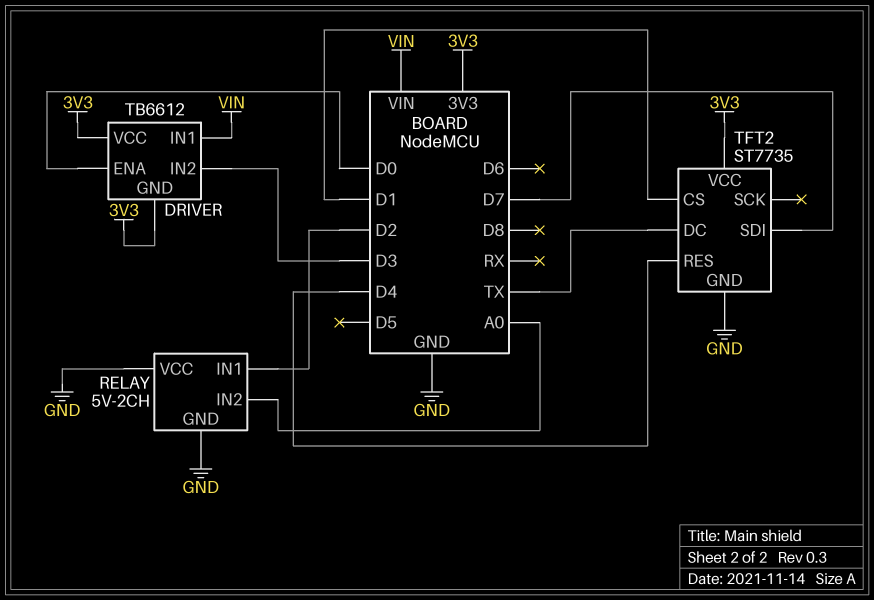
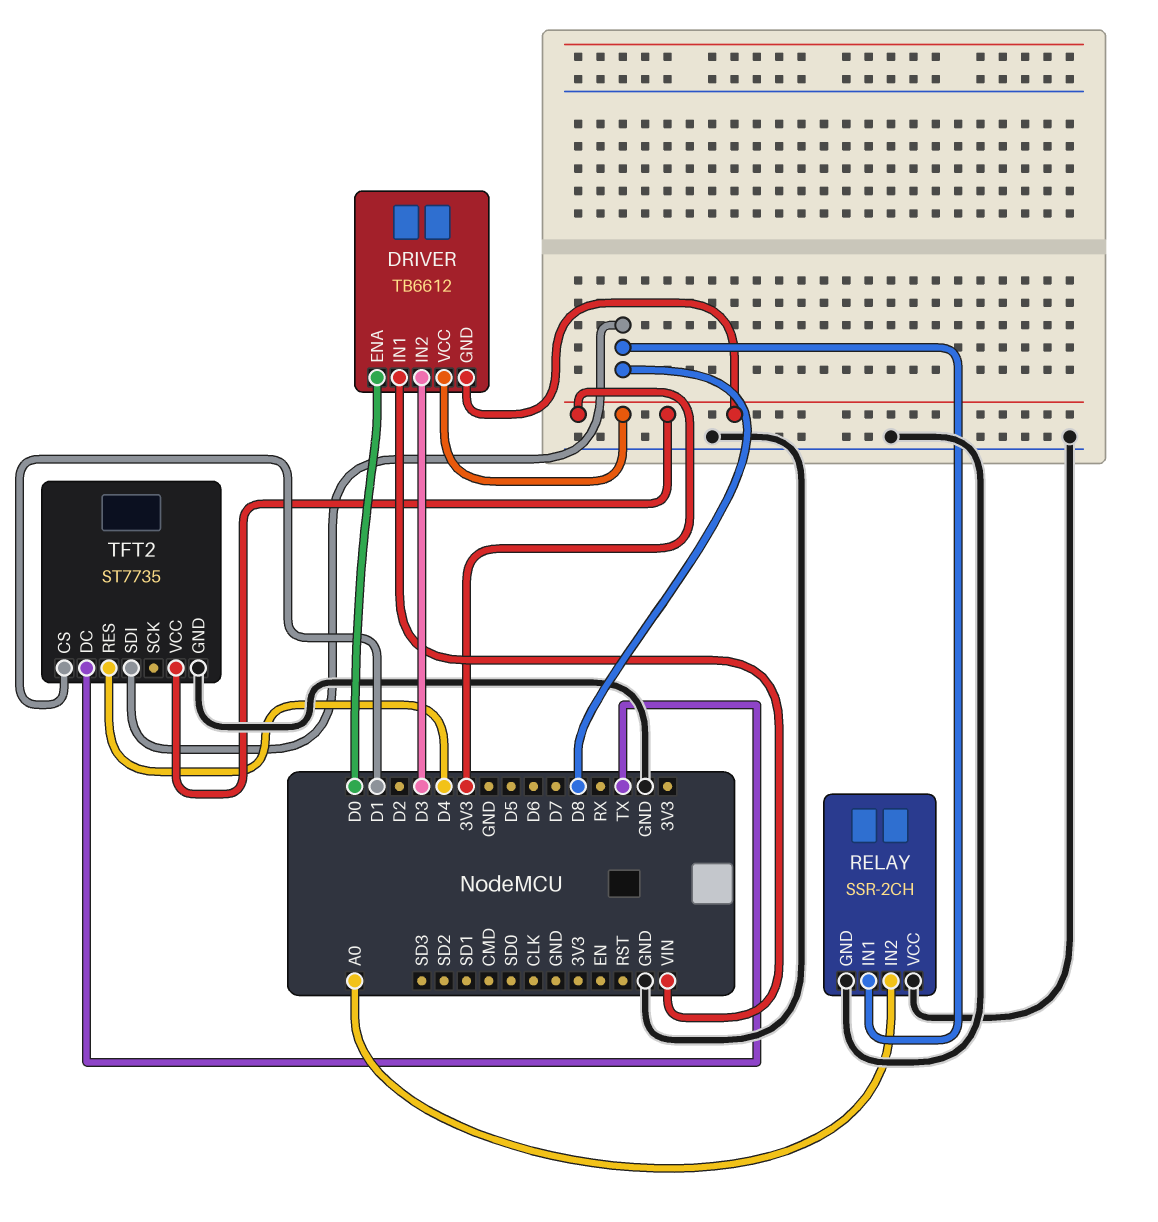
RELAY: 5V-2CH -> SSR-2CH
RELAY pin IN1: D2 -> D8
TFT2 pin SDI: D7 -> D8

